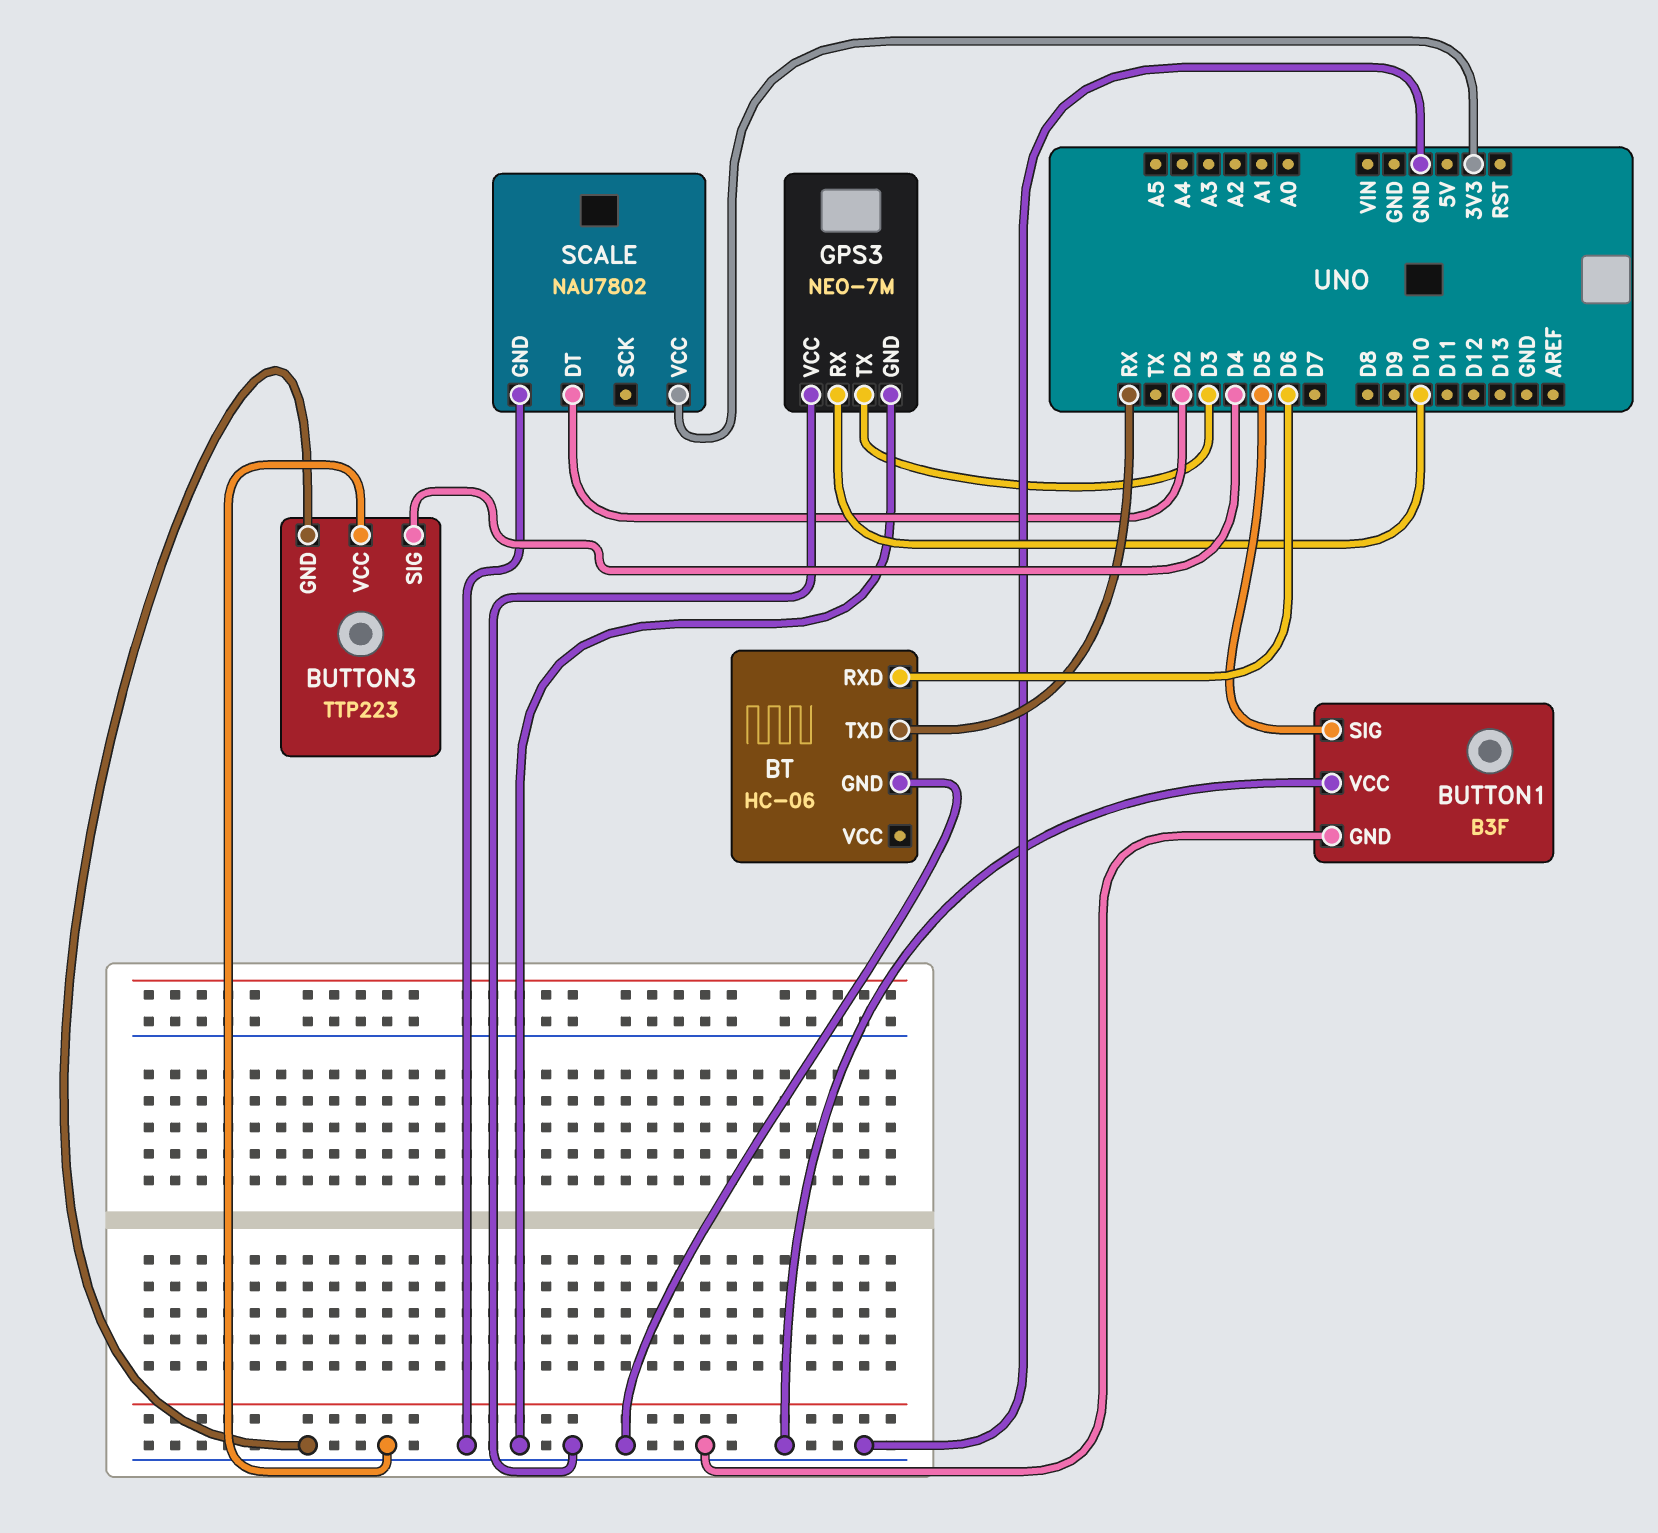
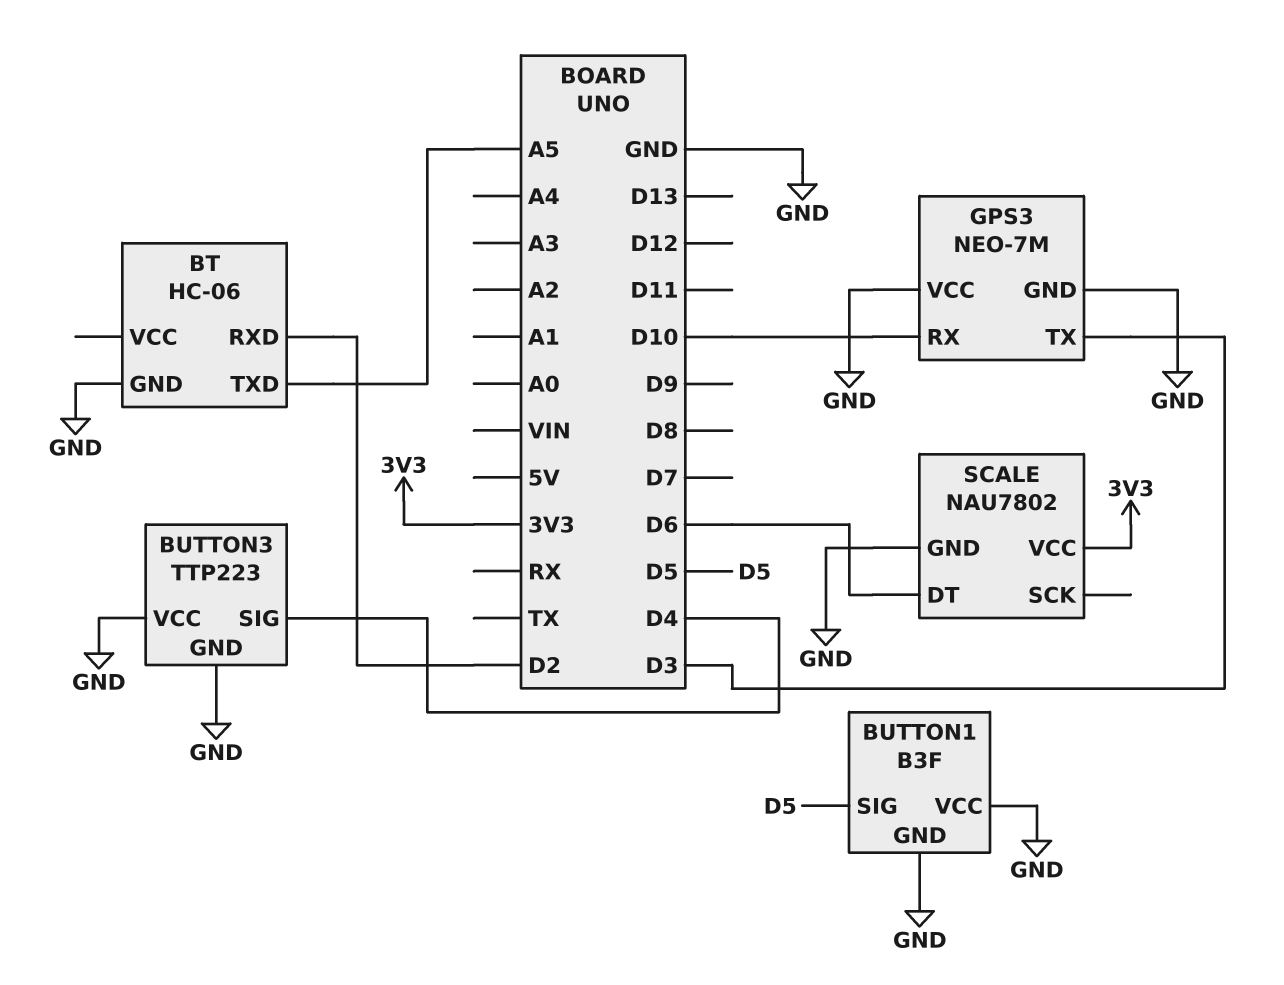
BT pin RXD: D6 -> D2
BT pin TXD: RX -> A5
SCALE pin DT: D2 -> D6

